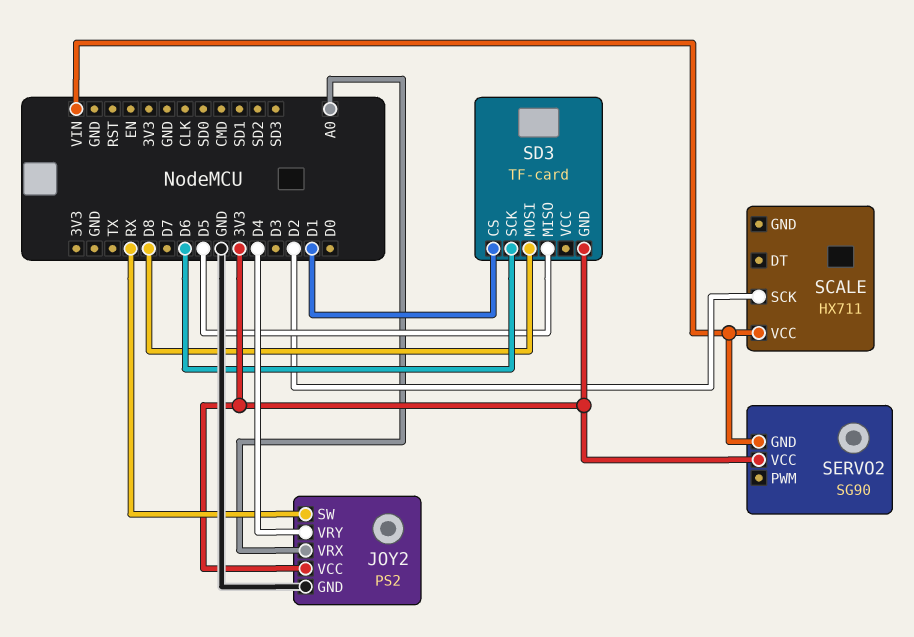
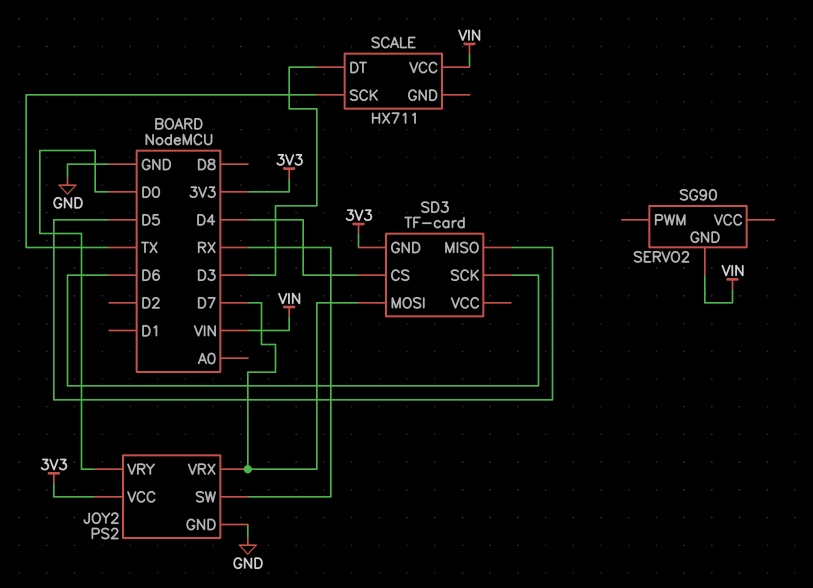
JOY2 pin VRX: A0 -> D7
JOY2 pin VRY: D4 -> D0
SCALE pin DT: none -> D3
SCALE pin SCK: D2 -> TX
SD3 pin CS: D1 -> D4
SD3 pin MOSI: D8 -> D7
SERVO2 pin VCC: 3V3 -> none

